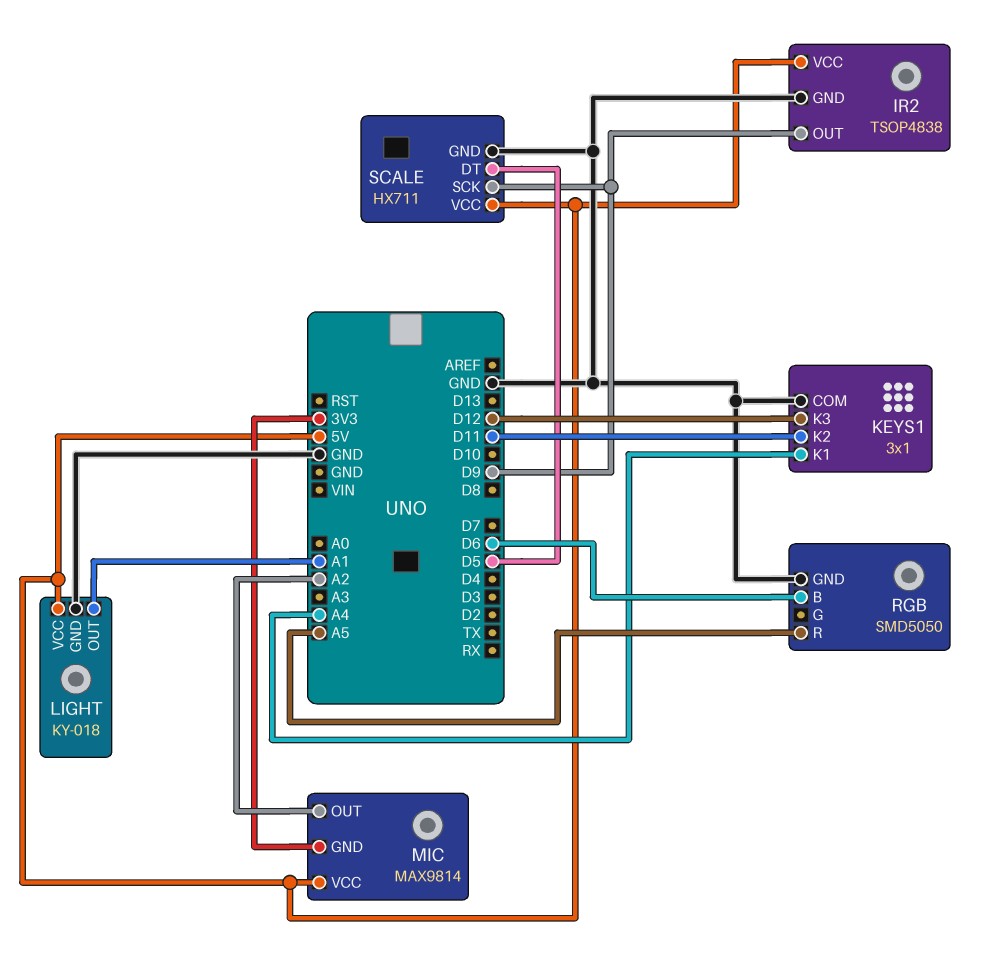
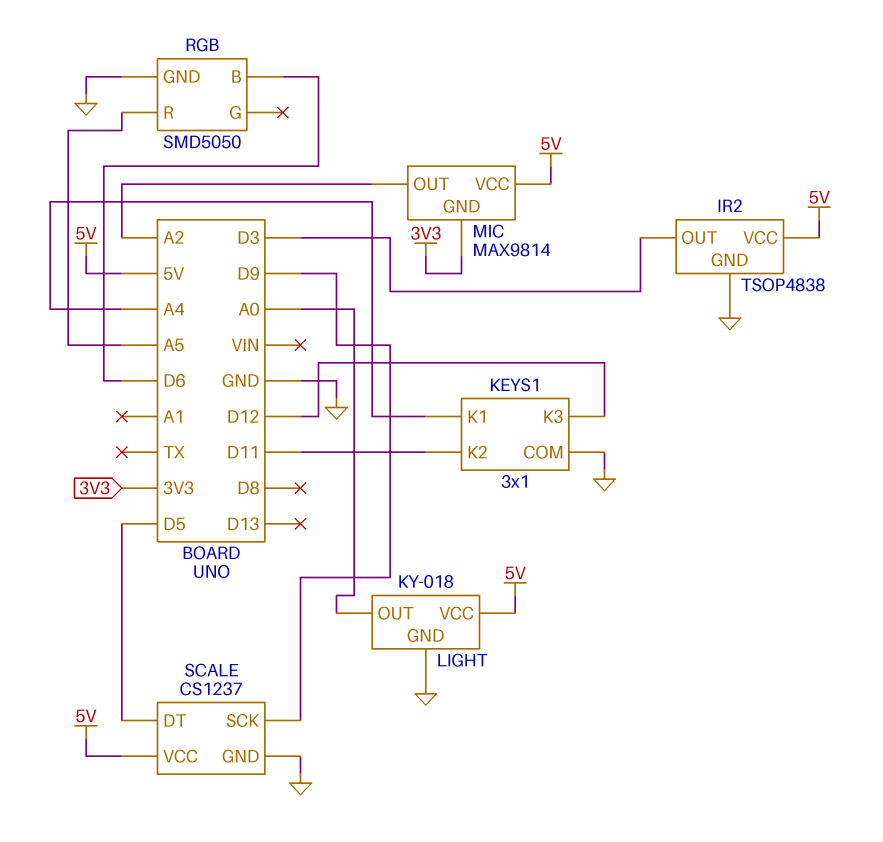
IR2 pin OUT: D9 -> D3
LIGHT pin OUT: A1 -> A0
SCALE: HX711 -> CS1237

